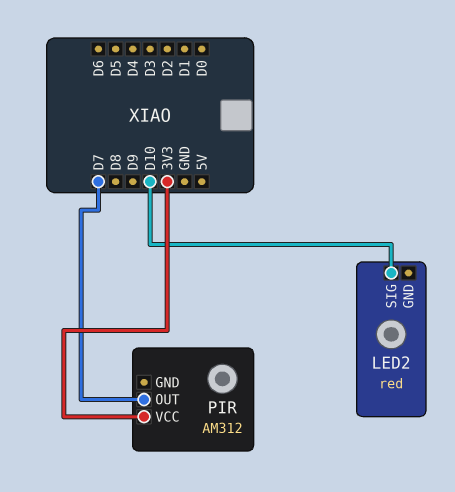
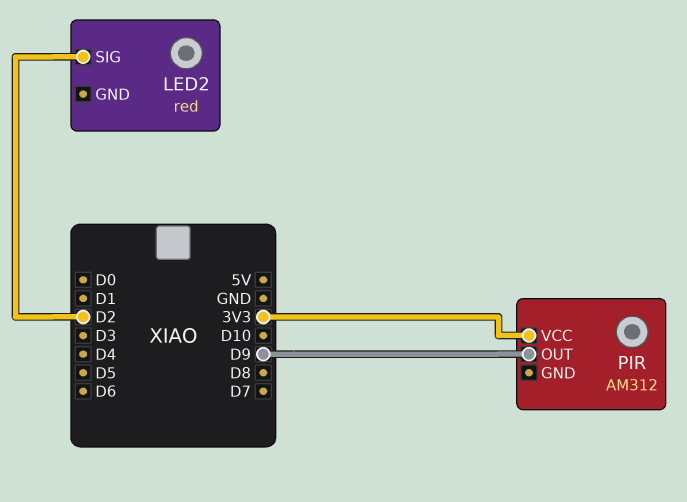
LED2 pin SIG: D10 -> D2
PIR pin OUT: D7 -> D9

